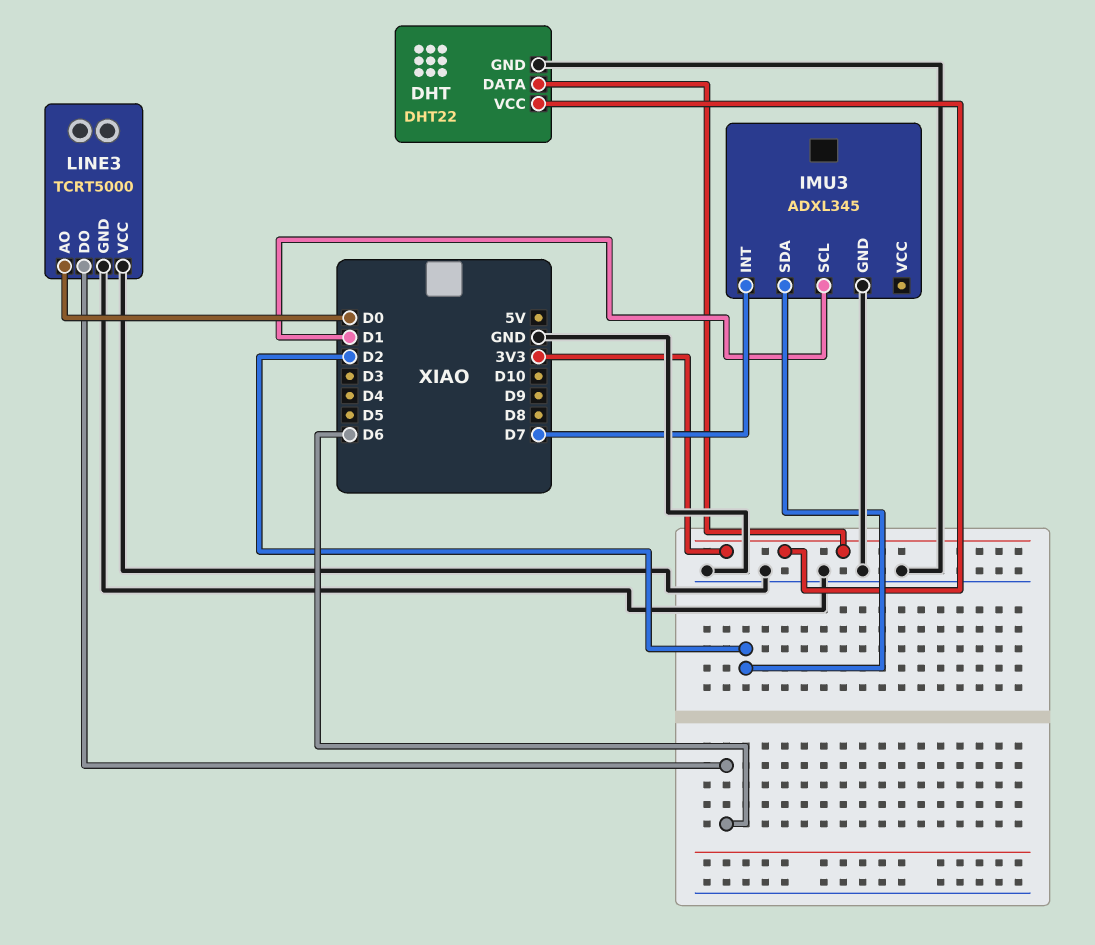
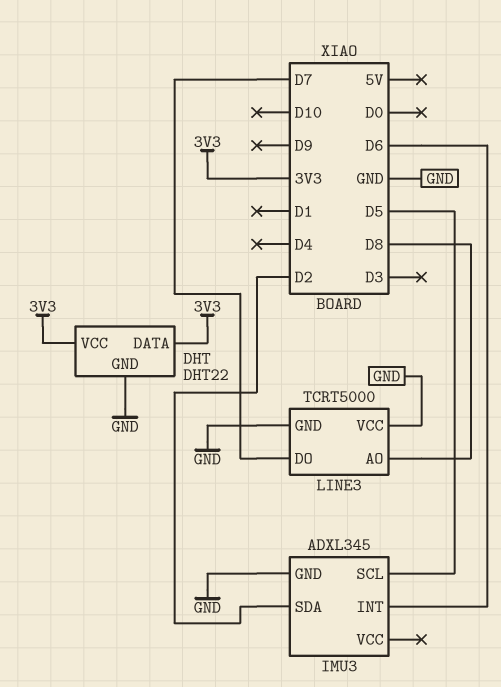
IMU3 pin INT: D7 -> D6
IMU3 pin SCL: D1 -> D5
LINE3 pin AO: D0 -> D8
LINE3 pin DO: D6 -> D7

